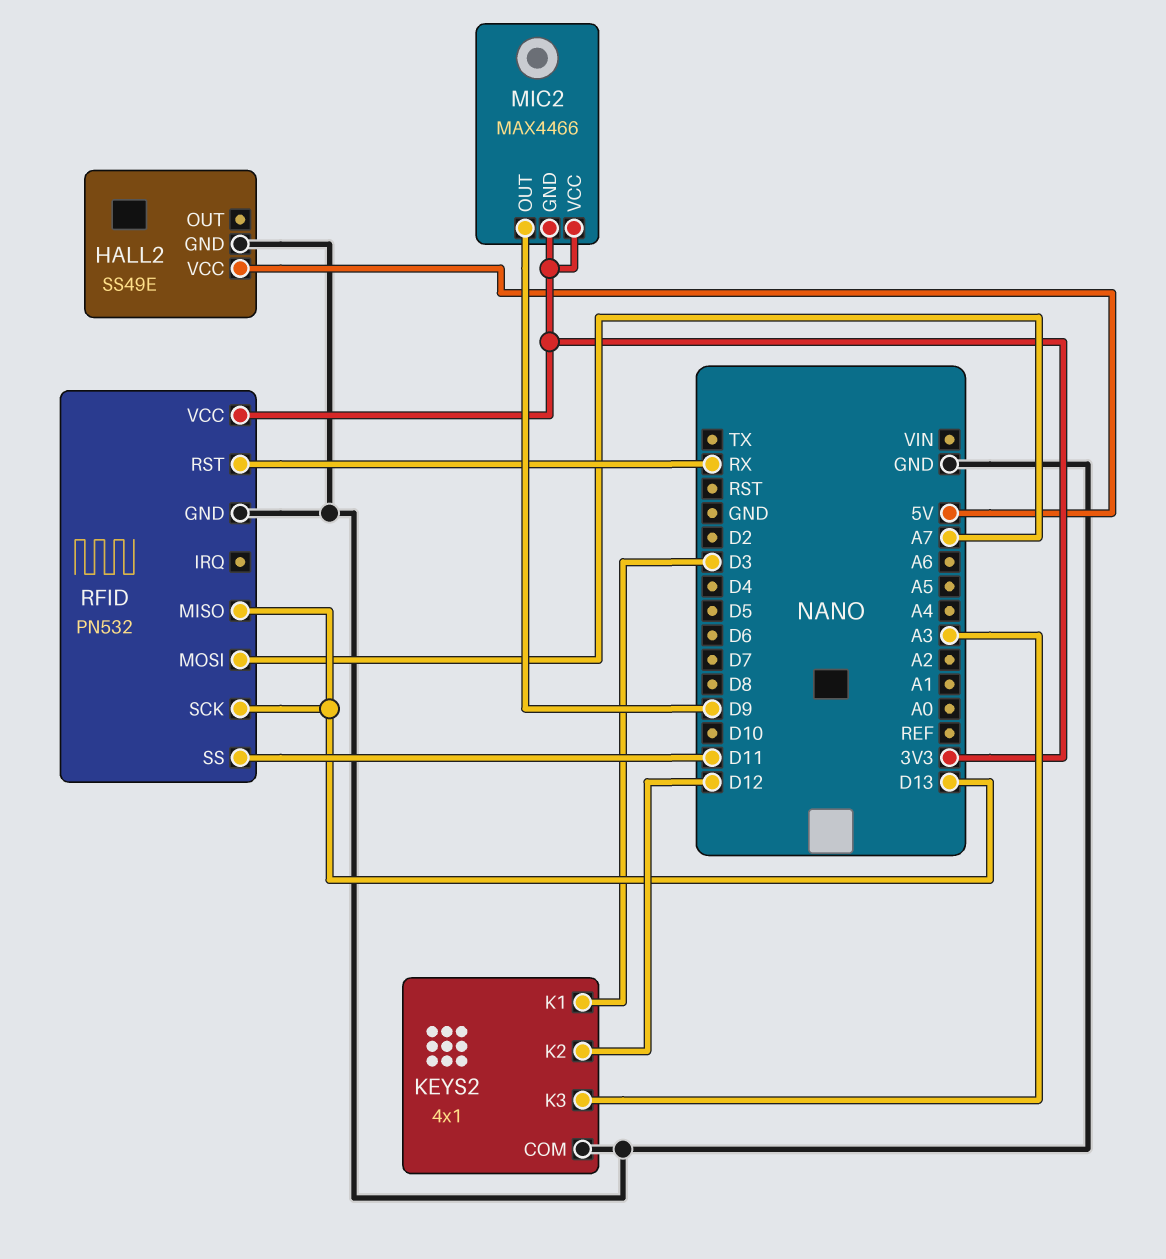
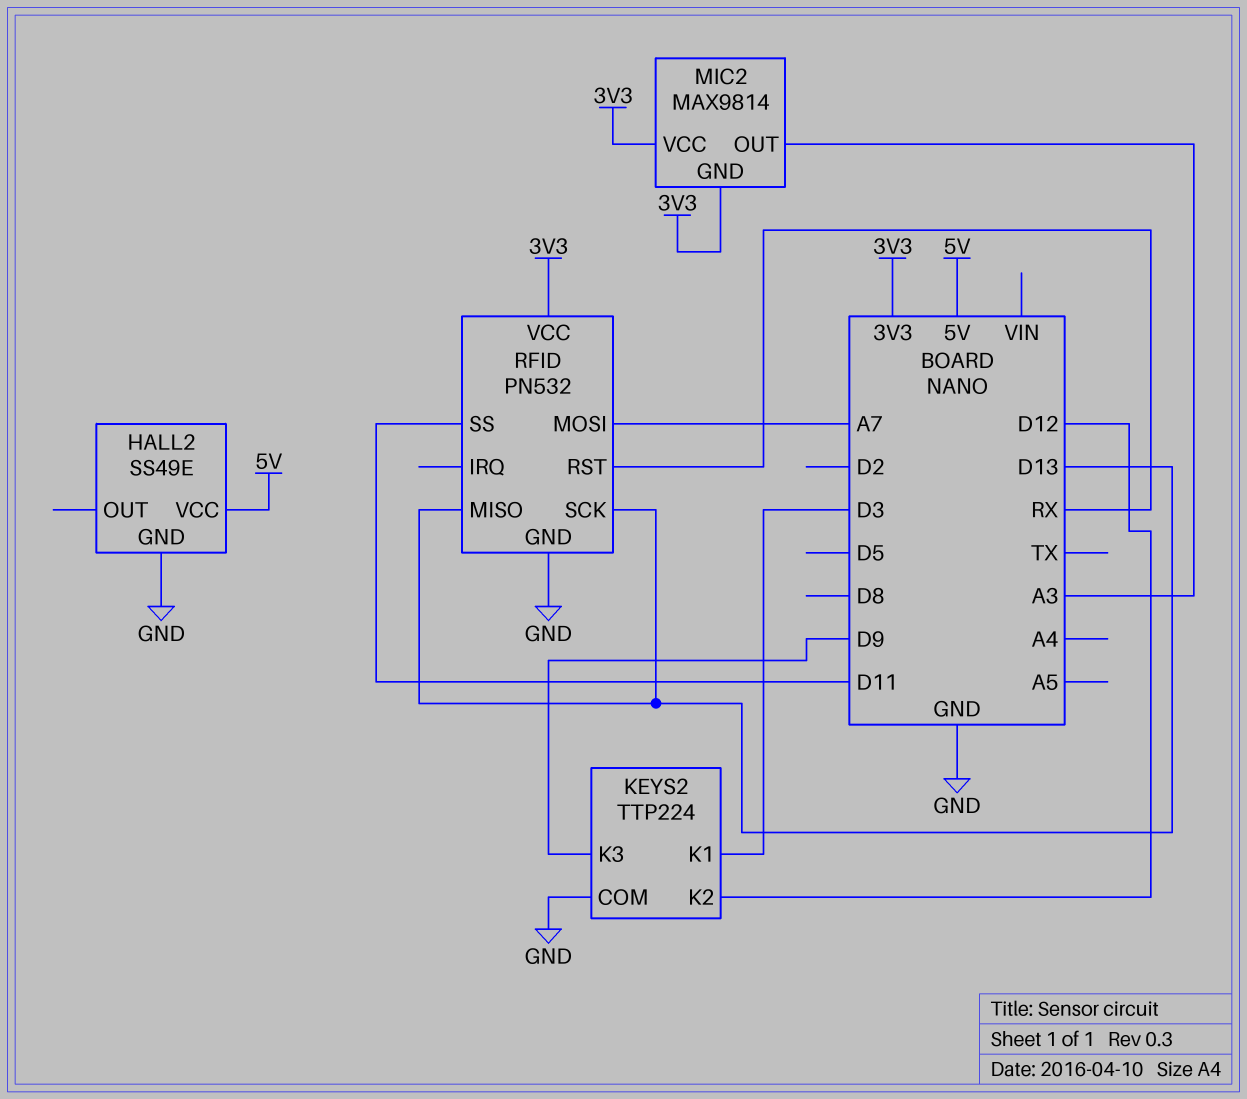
KEYS2: 4x1 -> TTP224
KEYS2 pin K3: A3 -> D9
MIC2: MAX4466 -> MAX9814
MIC2 pin OUT: D9 -> A3

